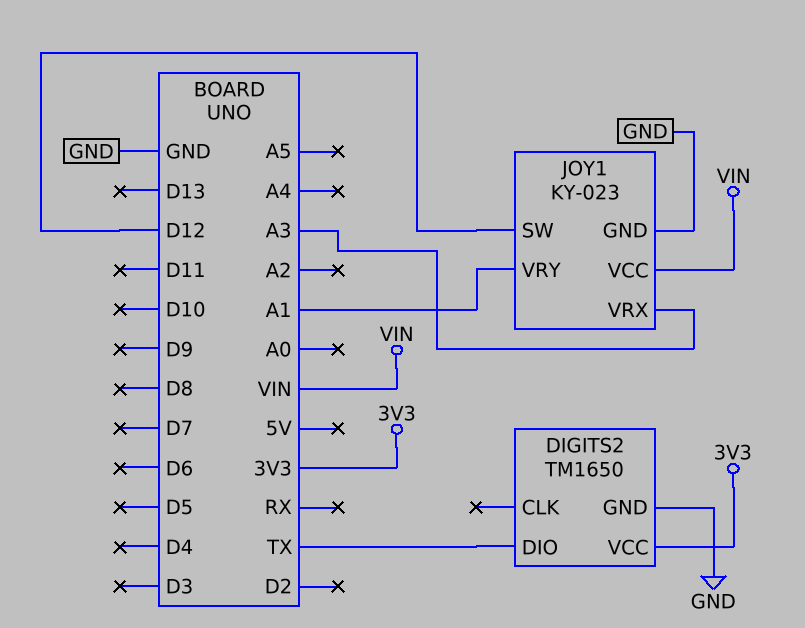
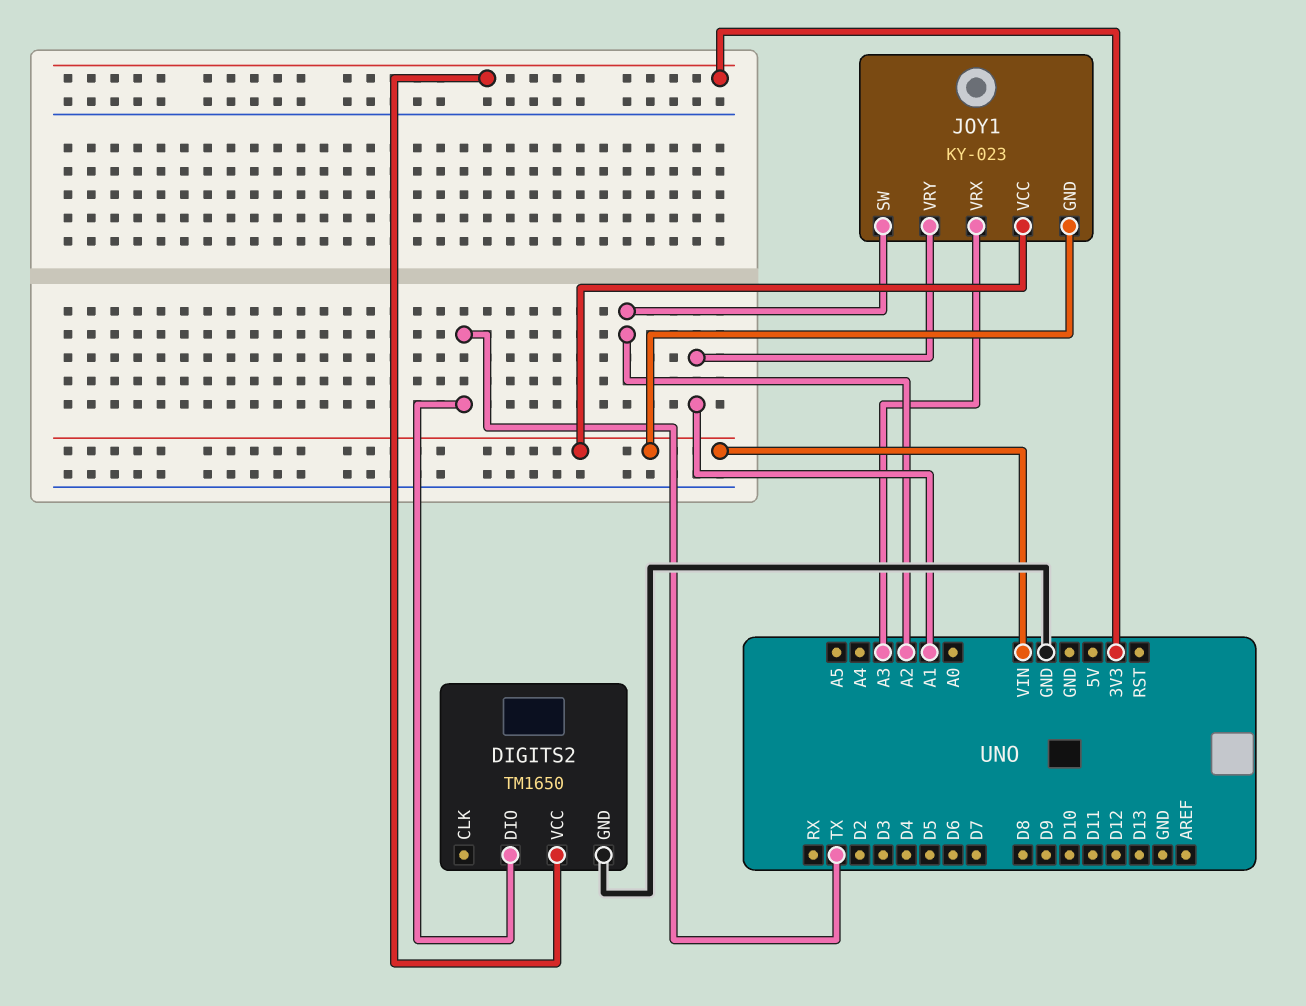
JOY1 pin GND: GND -> VIN
JOY1 pin SW: D12 -> A2

